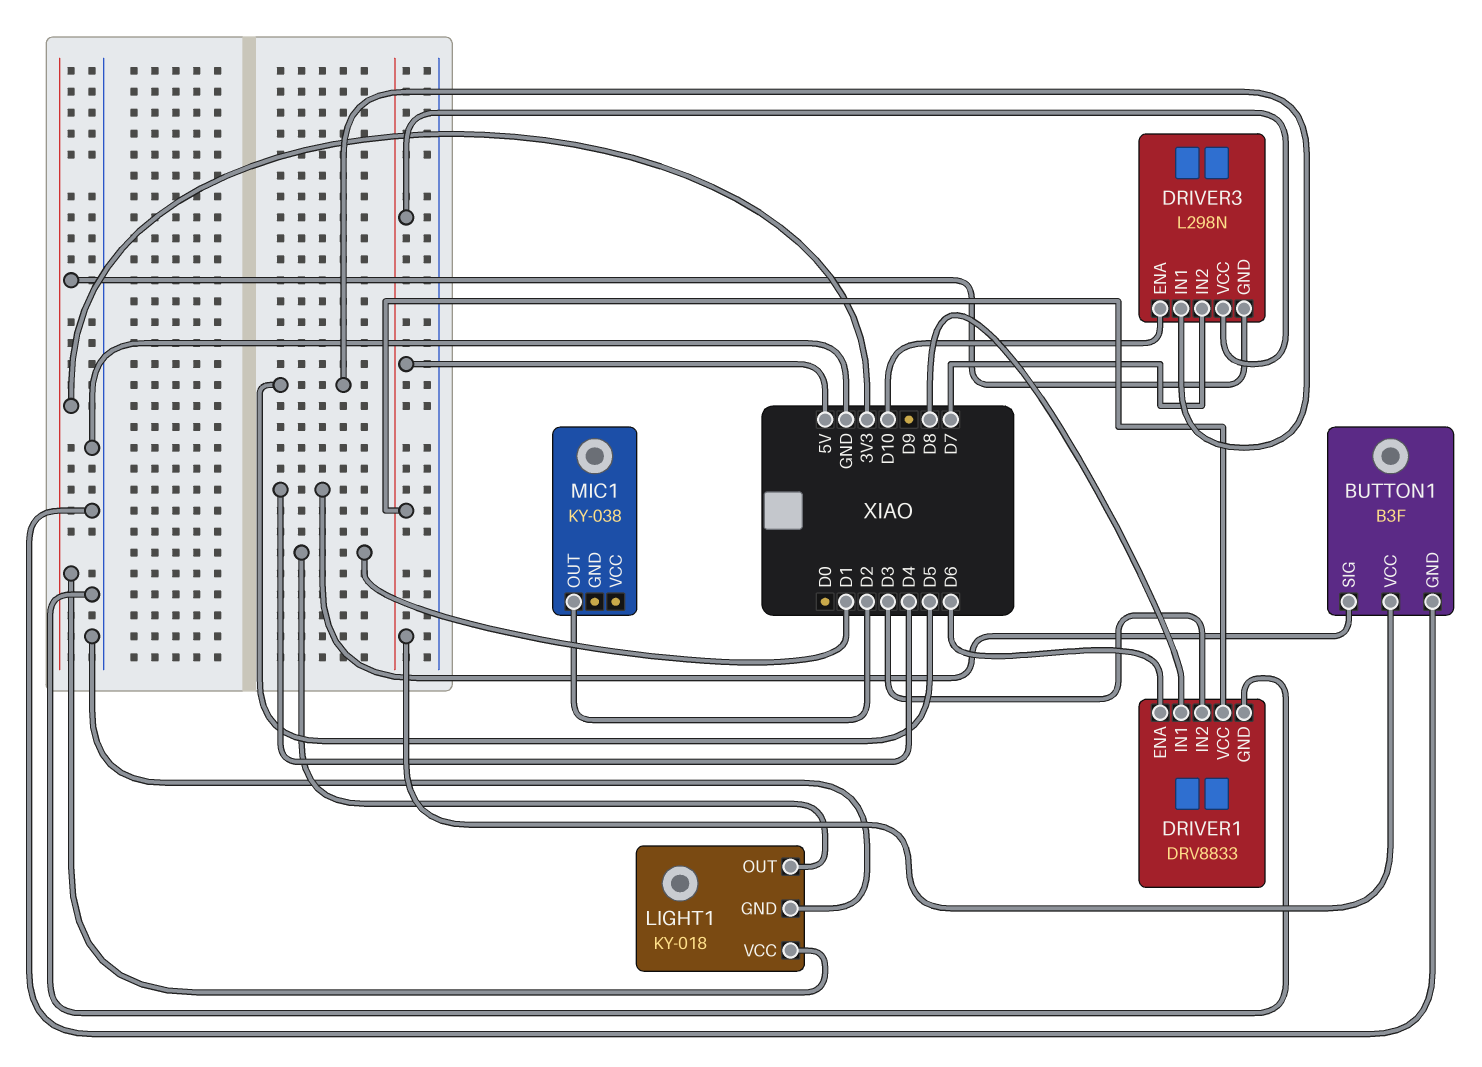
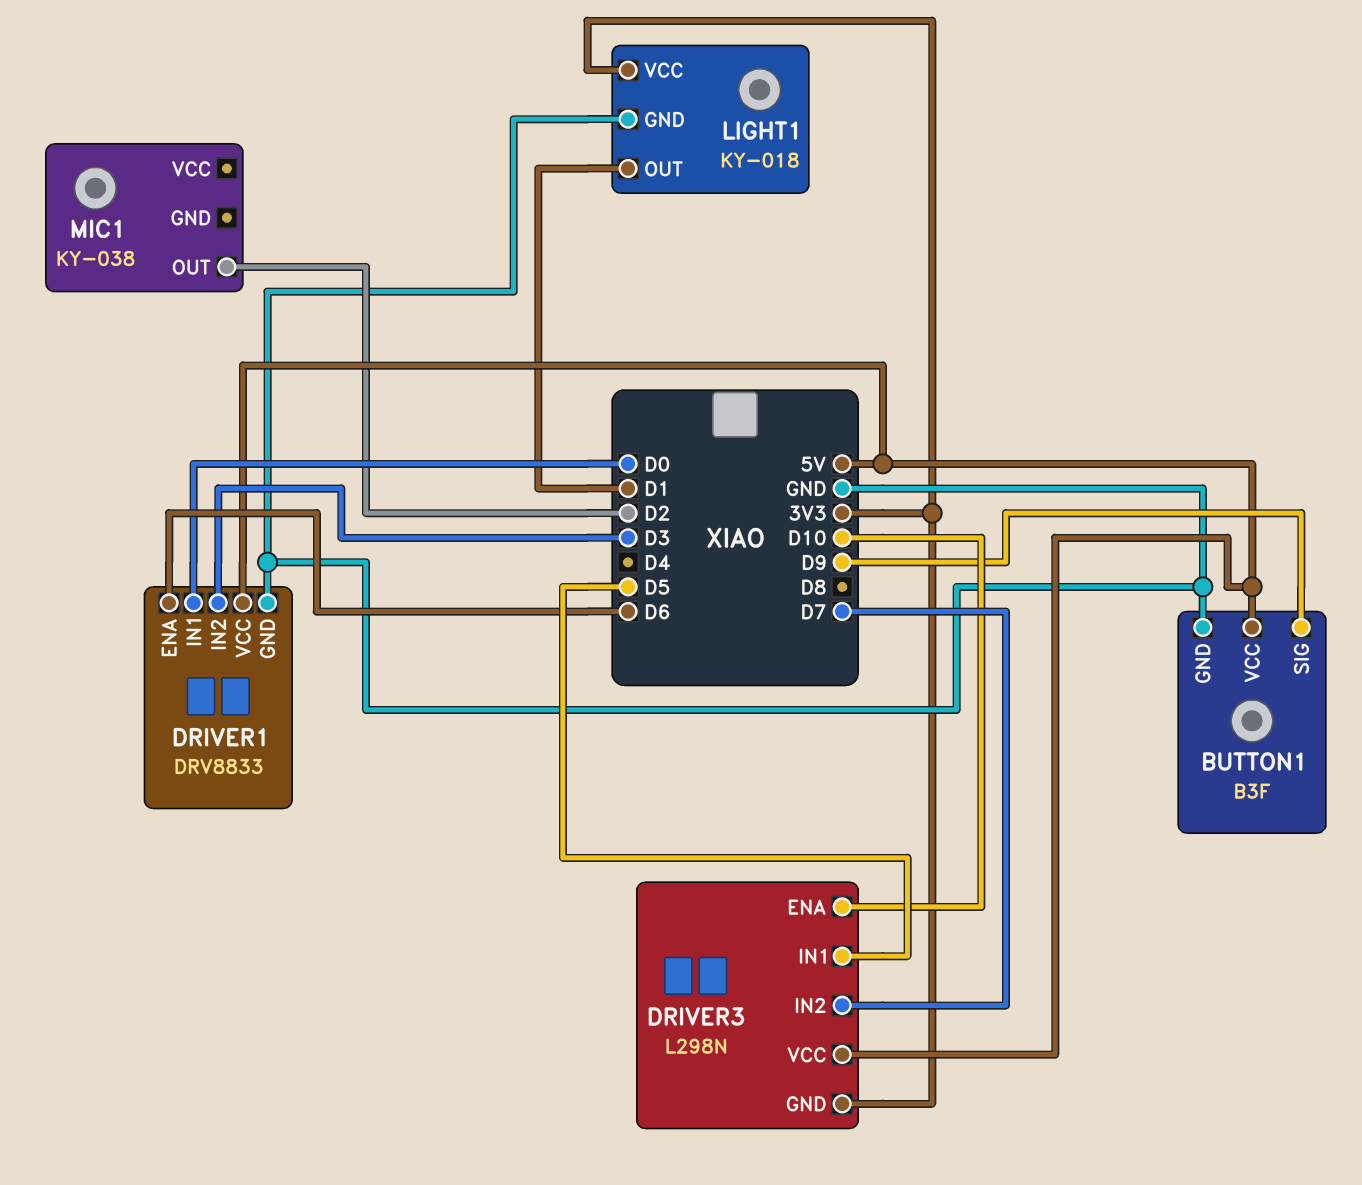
BUTTON1 pin SIG: D4 -> D9
DRIVER1 pin IN1: D8 -> D0

